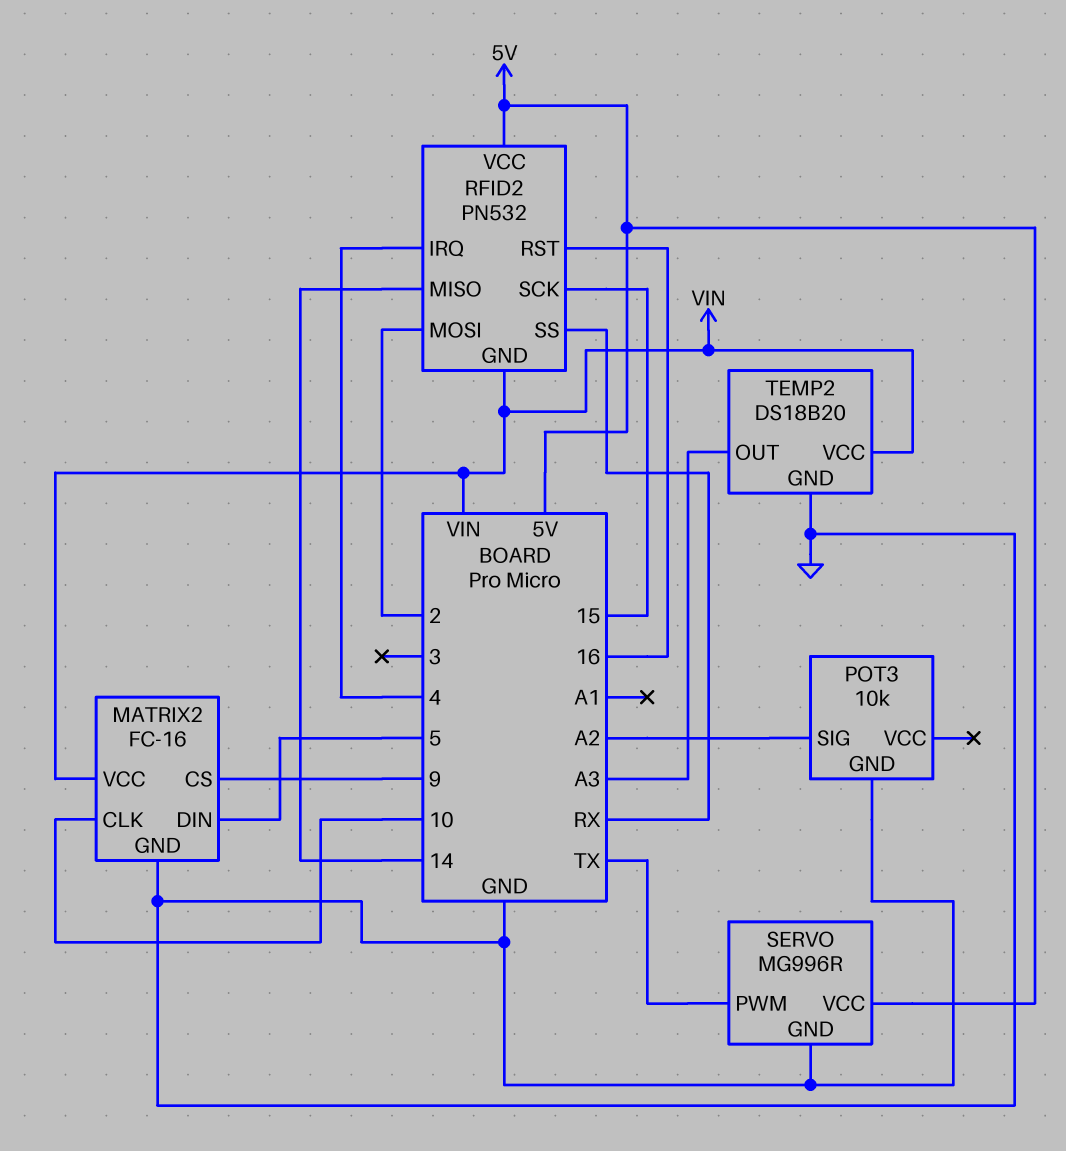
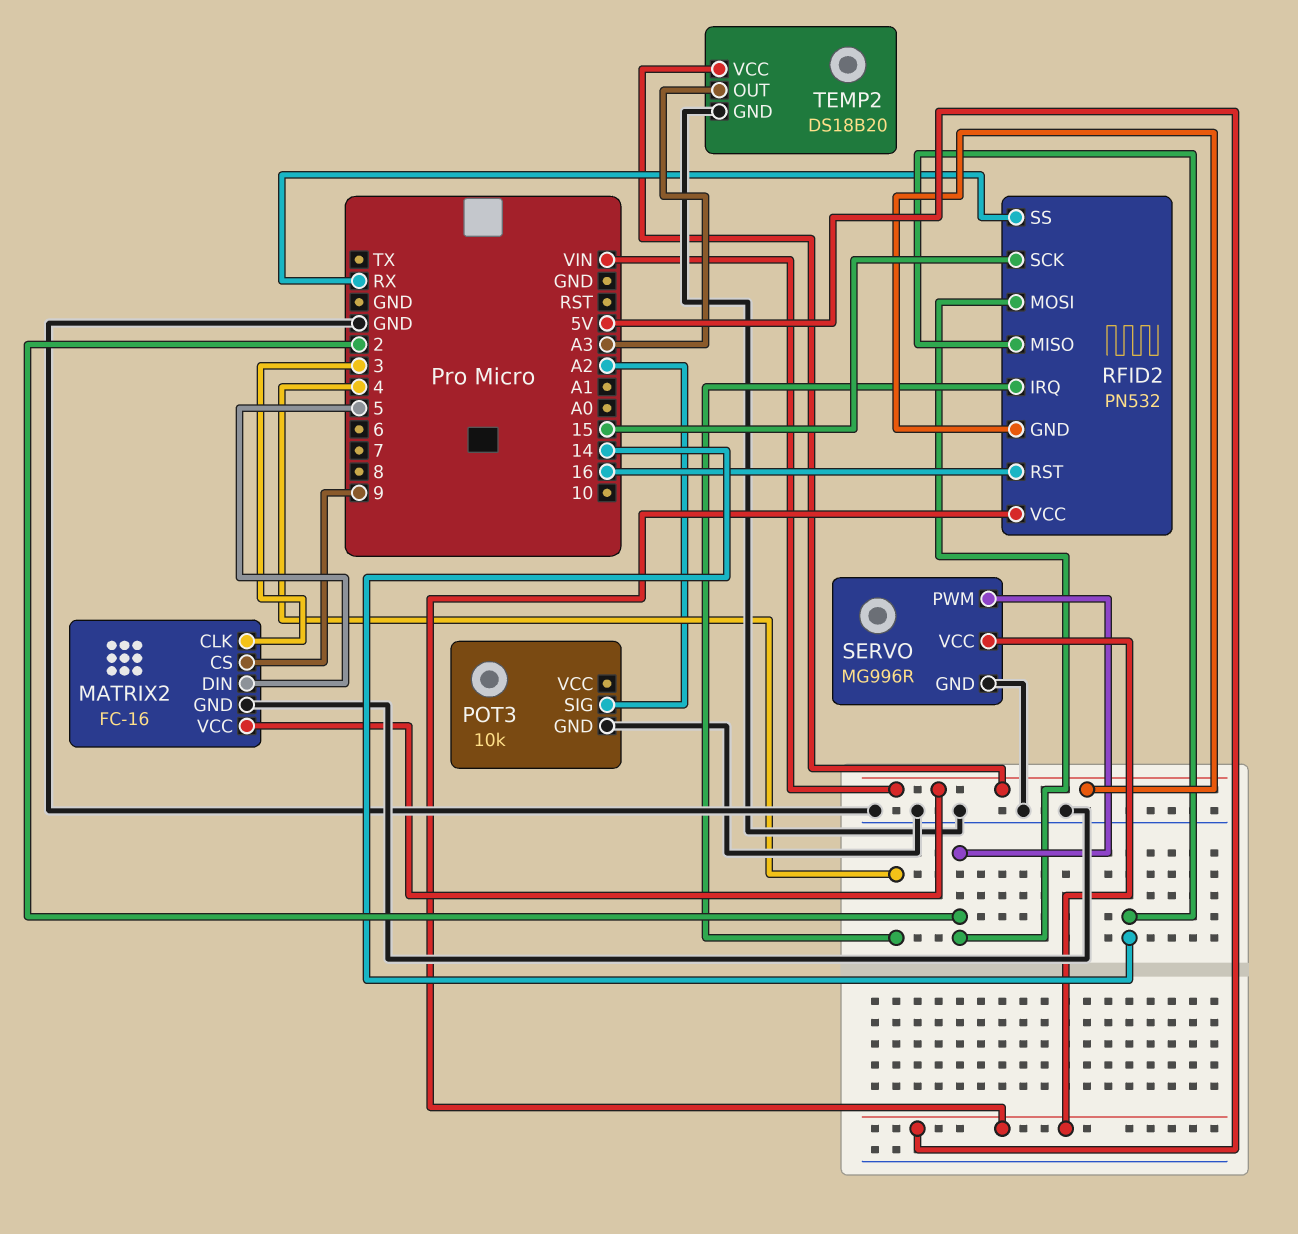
MATRIX2 pin CLK: 10 -> 3
SERVO pin PWM: TX -> 2

